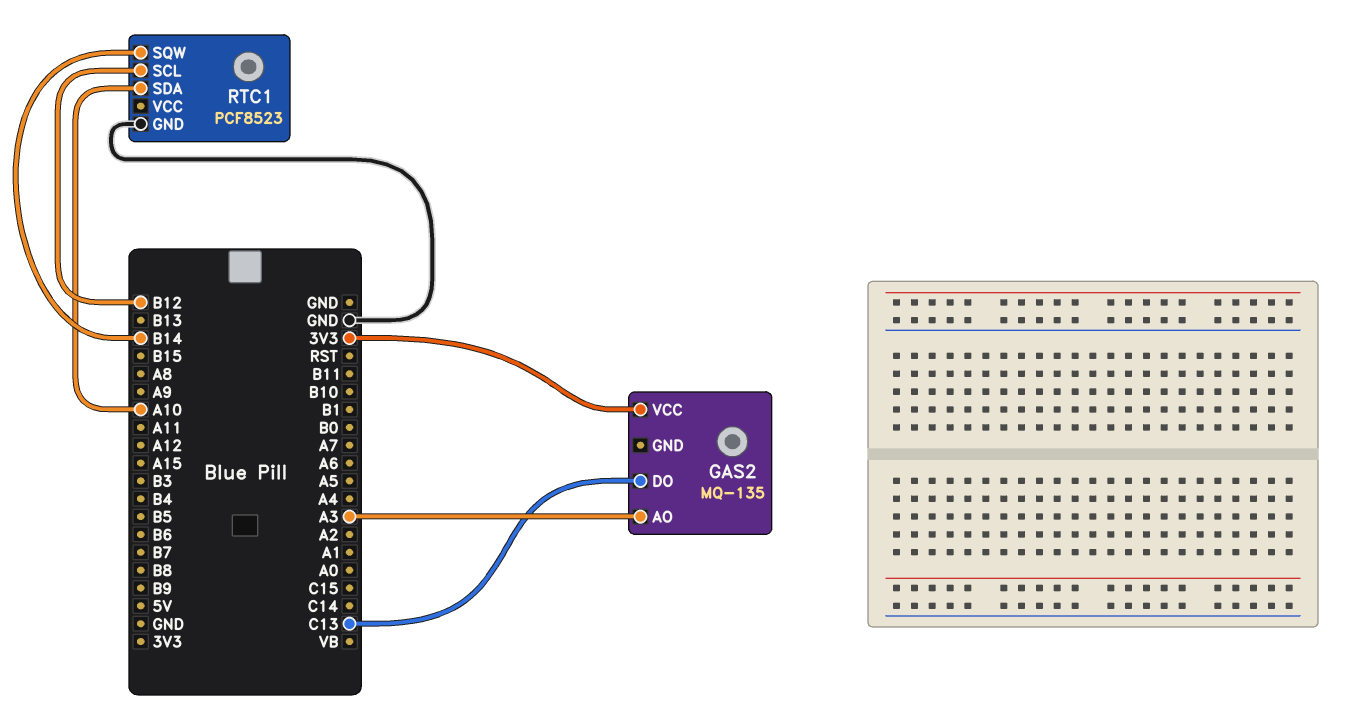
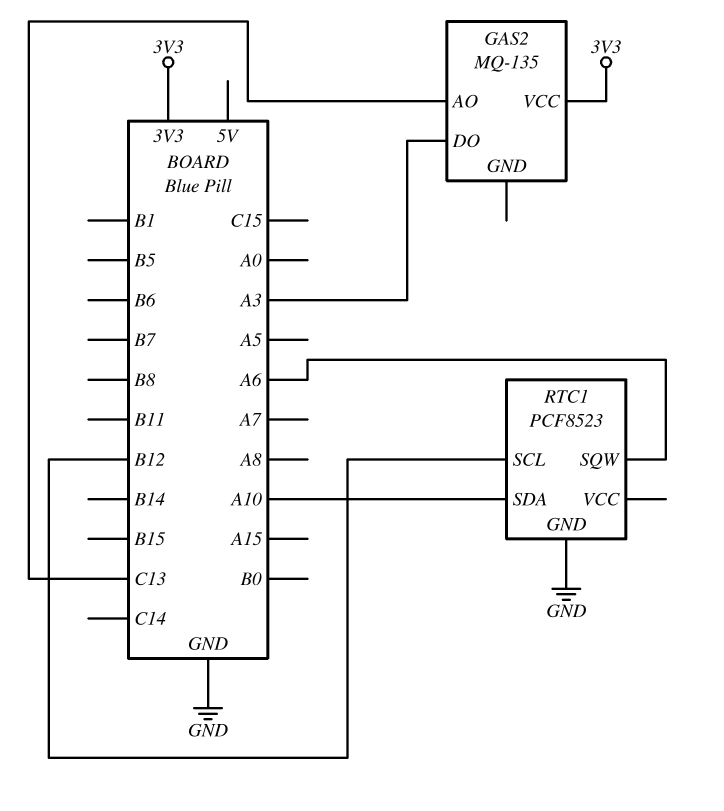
GAS2 pin AO: A3 -> C13
GAS2 pin DO: C13 -> A3
RTC1 pin SQW: B14 -> A6

